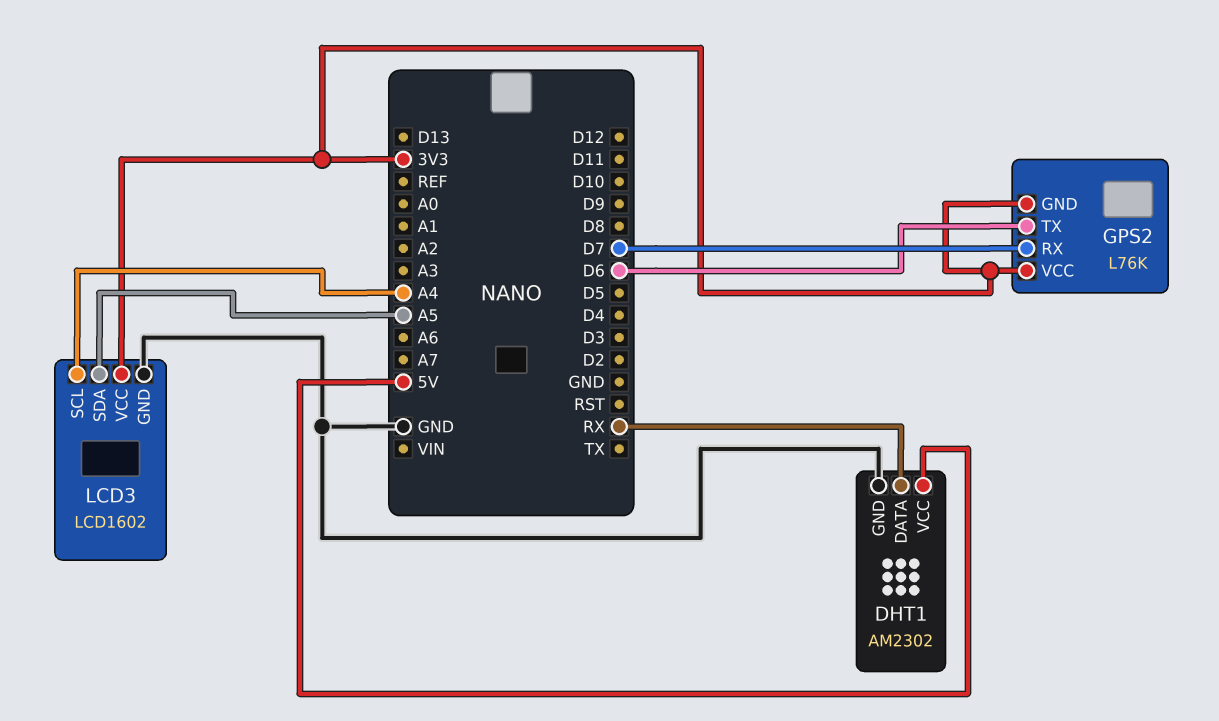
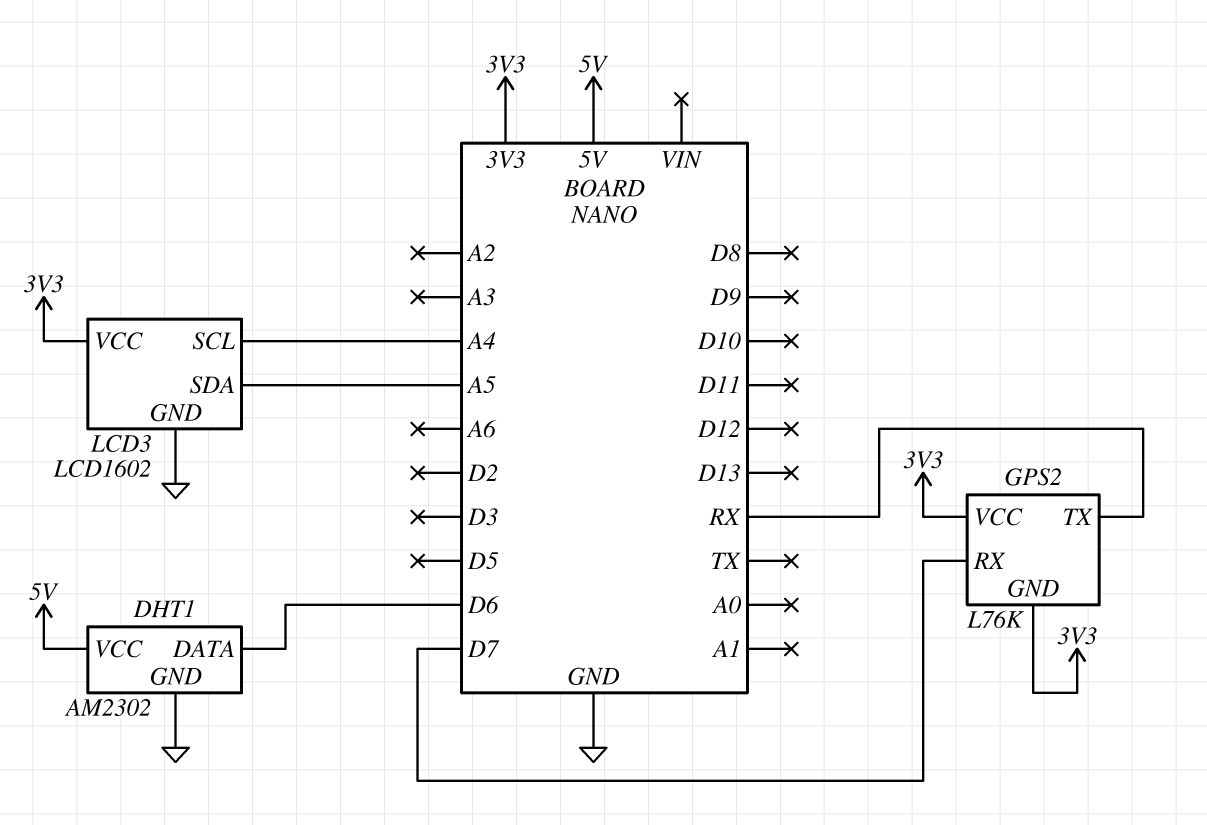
DHT1 pin DATA: RX -> D6
GPS2 pin TX: D6 -> RX

